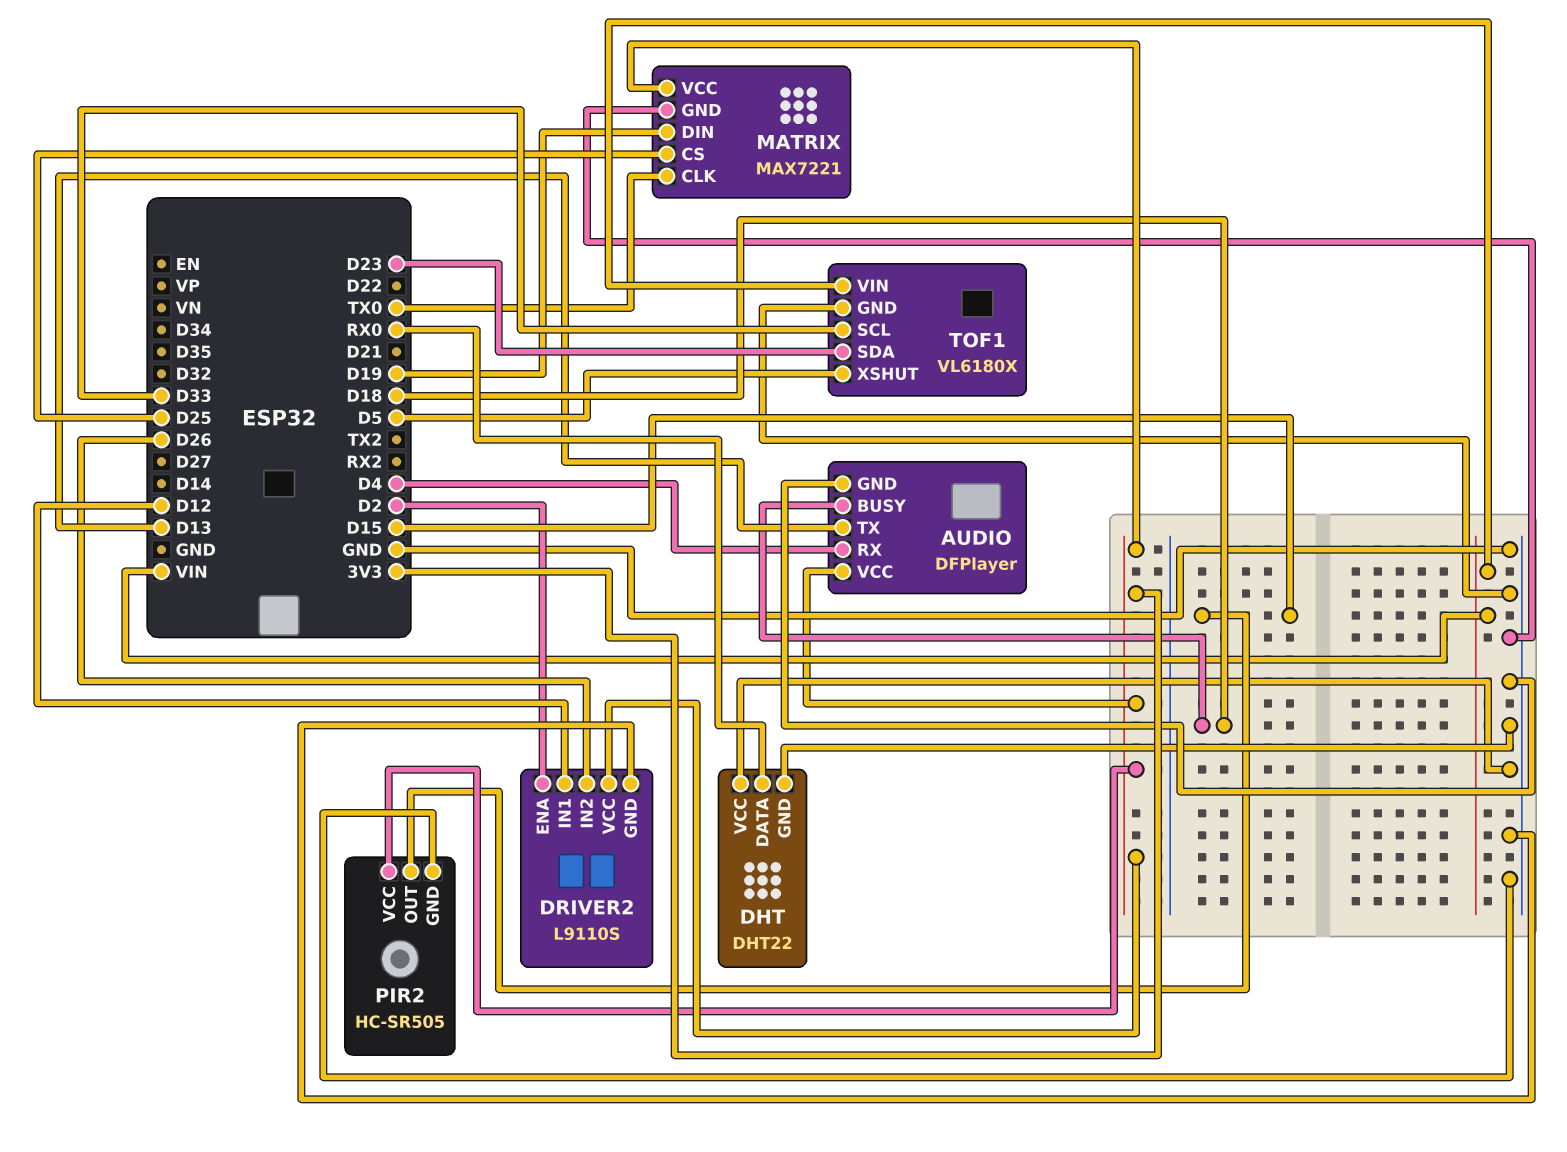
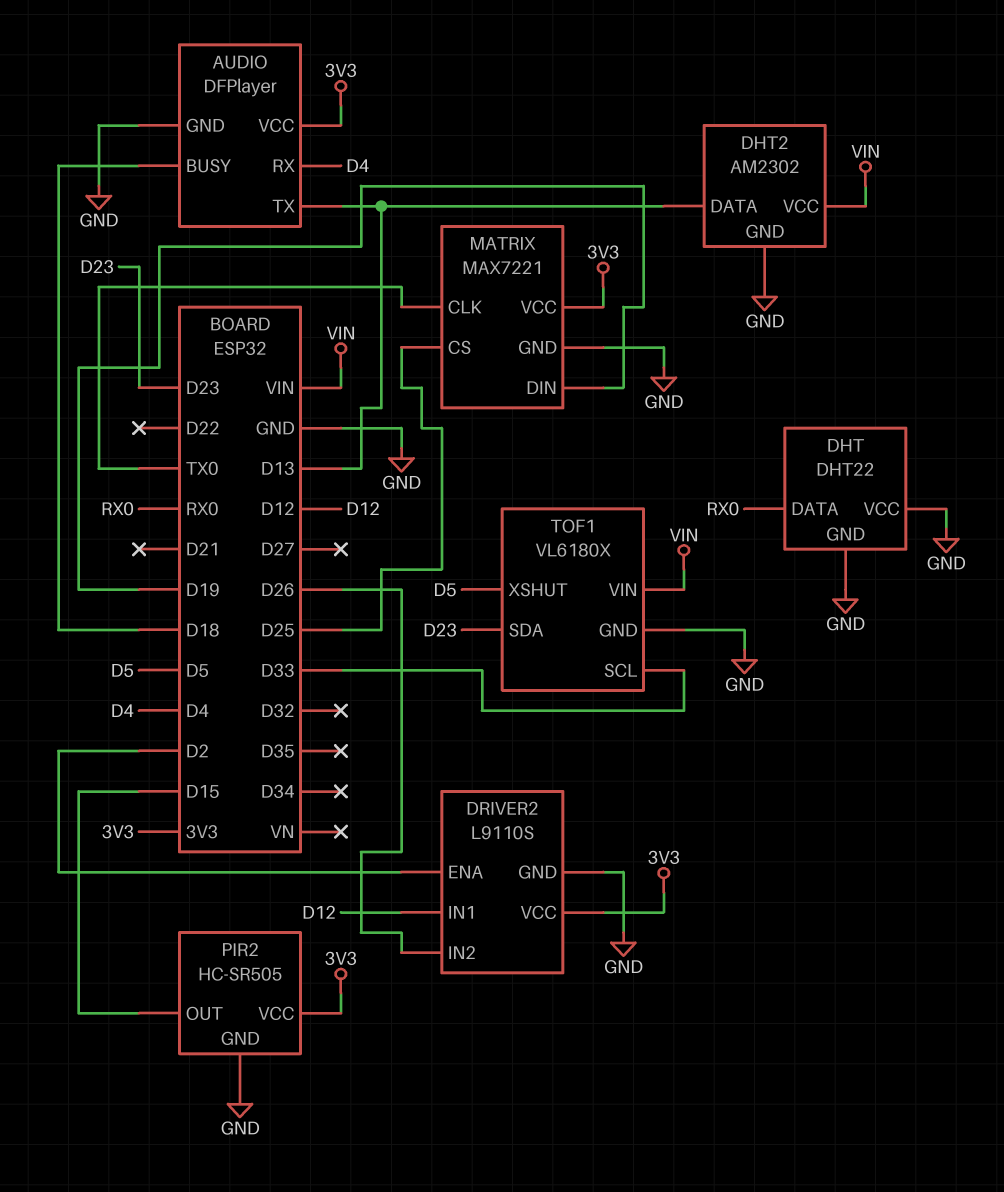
DHT2: none -> AM2302
DHT2 pin DATA: none -> D13
DHT2 pin GND: none -> GND
DHT2 pin VCC: none -> VIN

